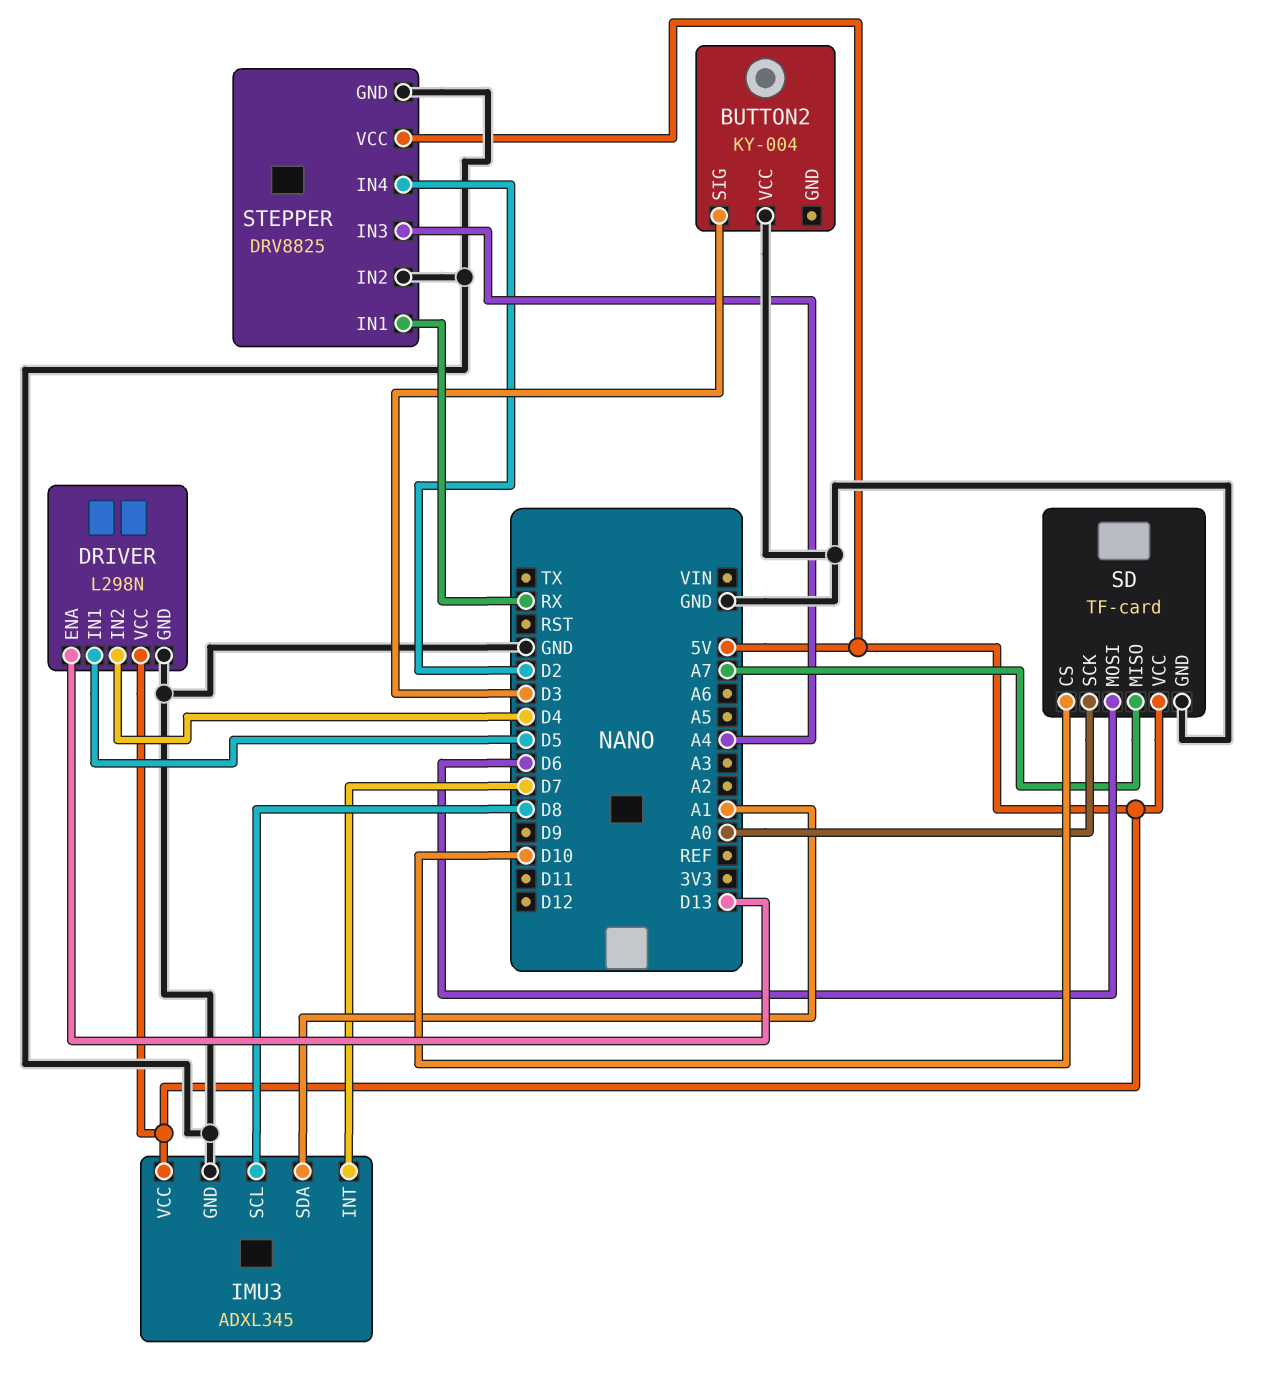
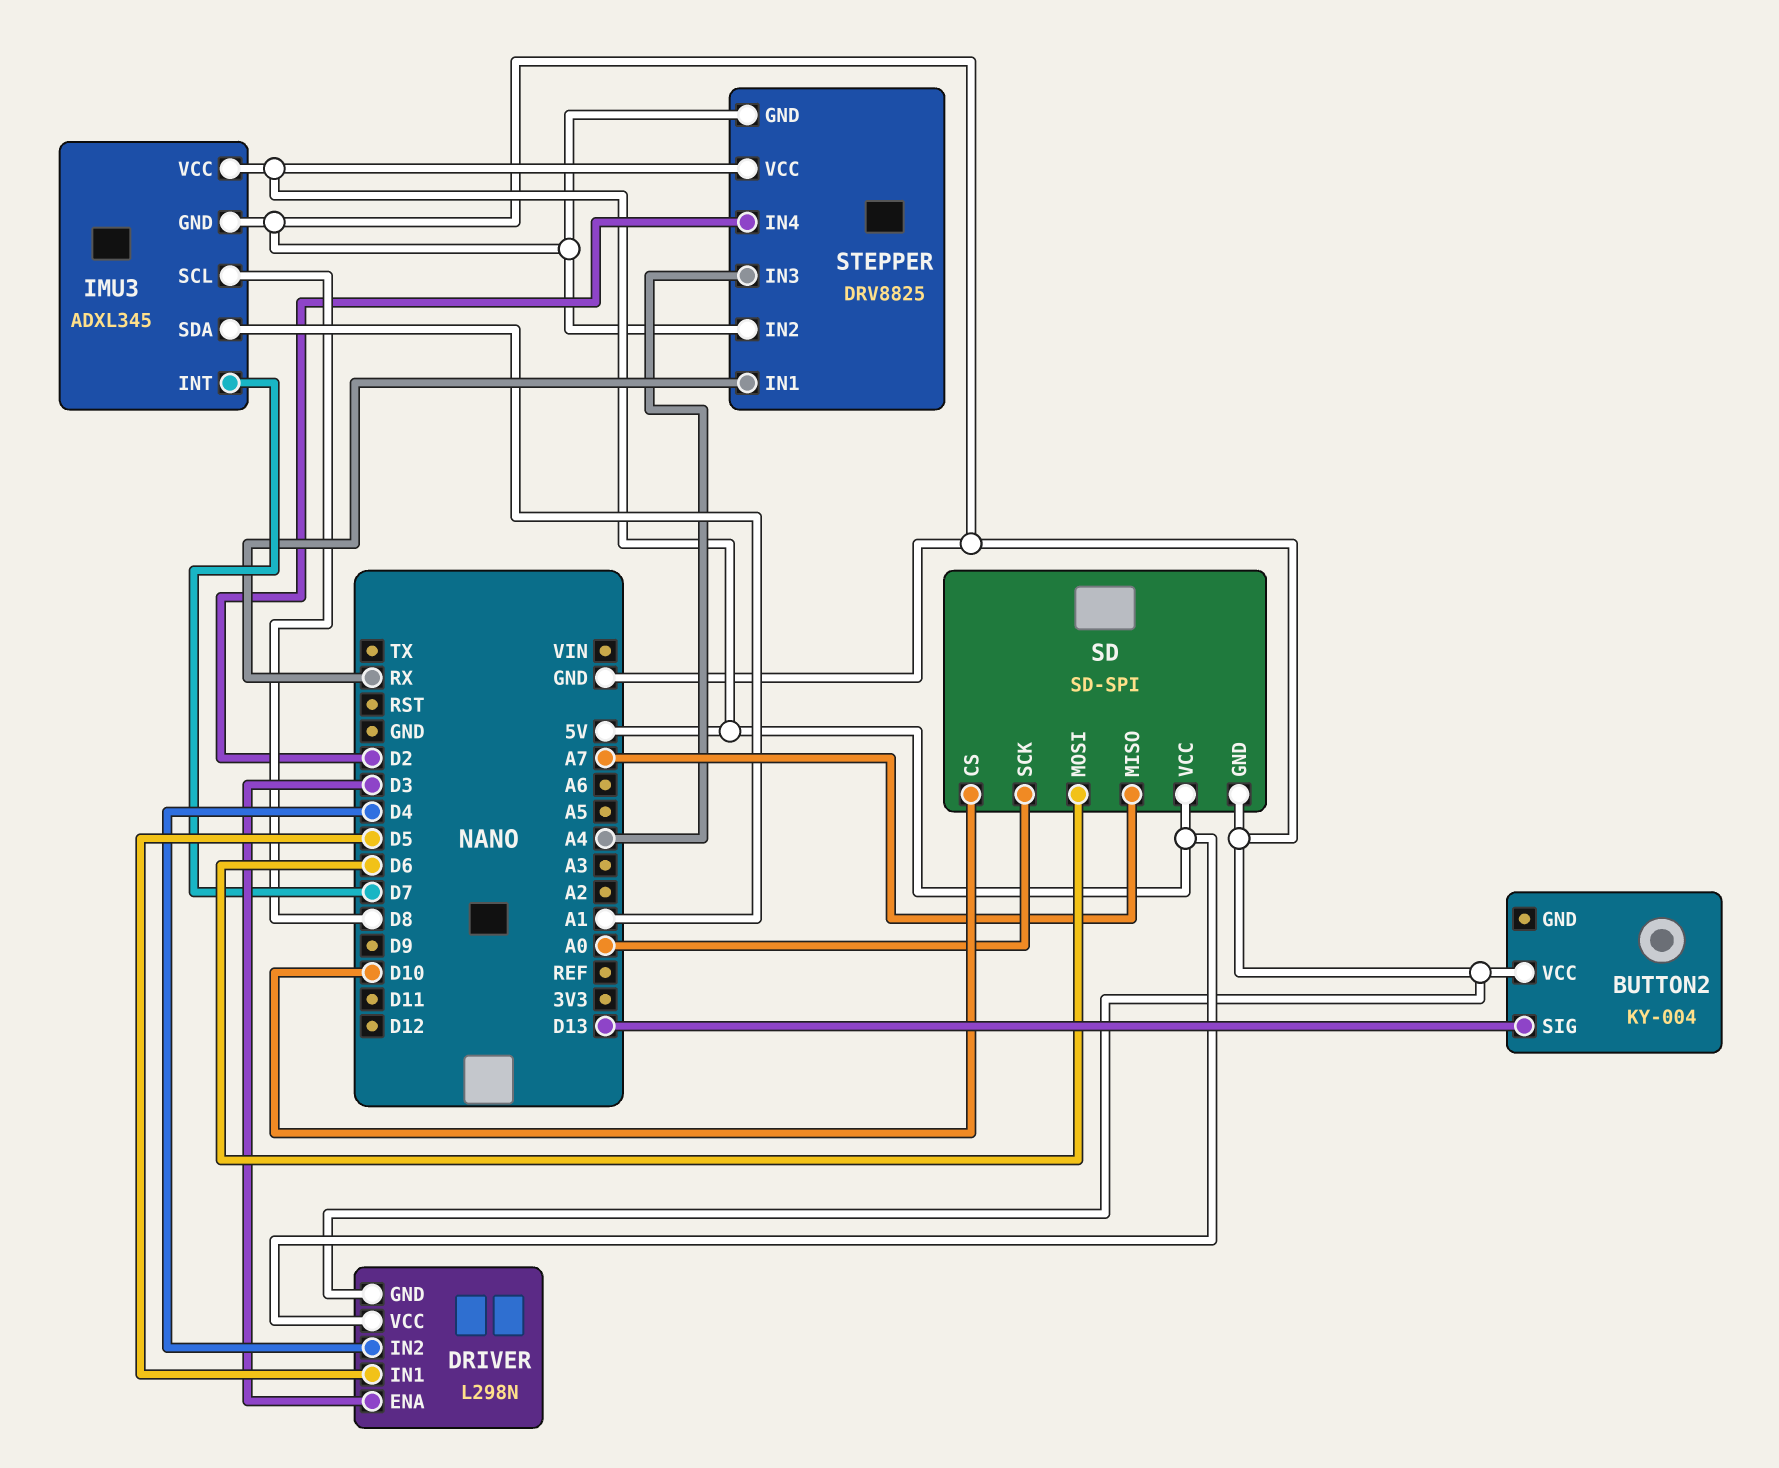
BUTTON2 pin SIG: D3 -> D13
DRIVER pin ENA: D13 -> D3
SD: TF-card -> SD-SPI

